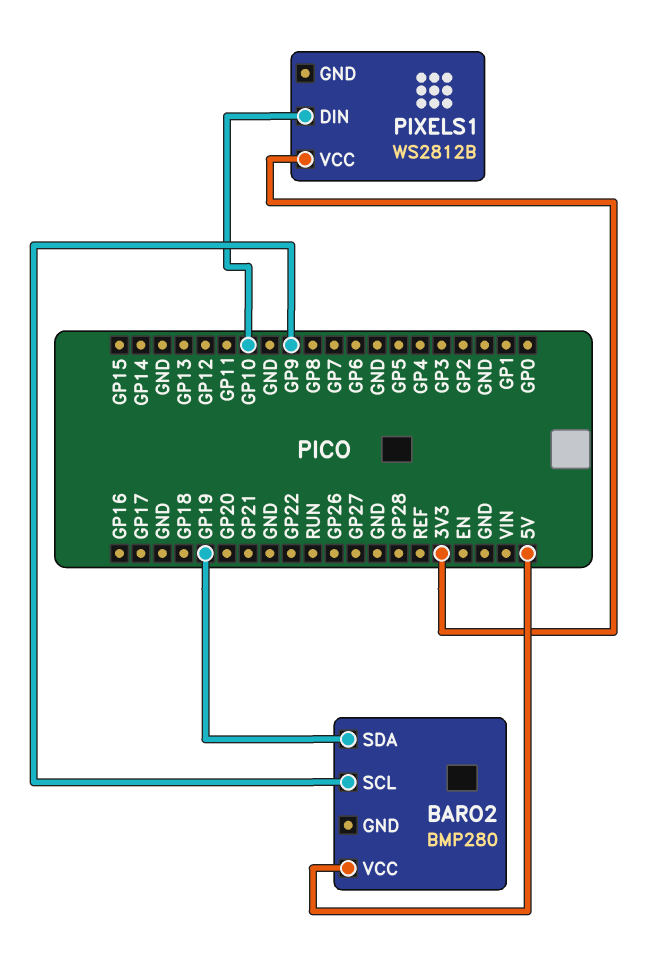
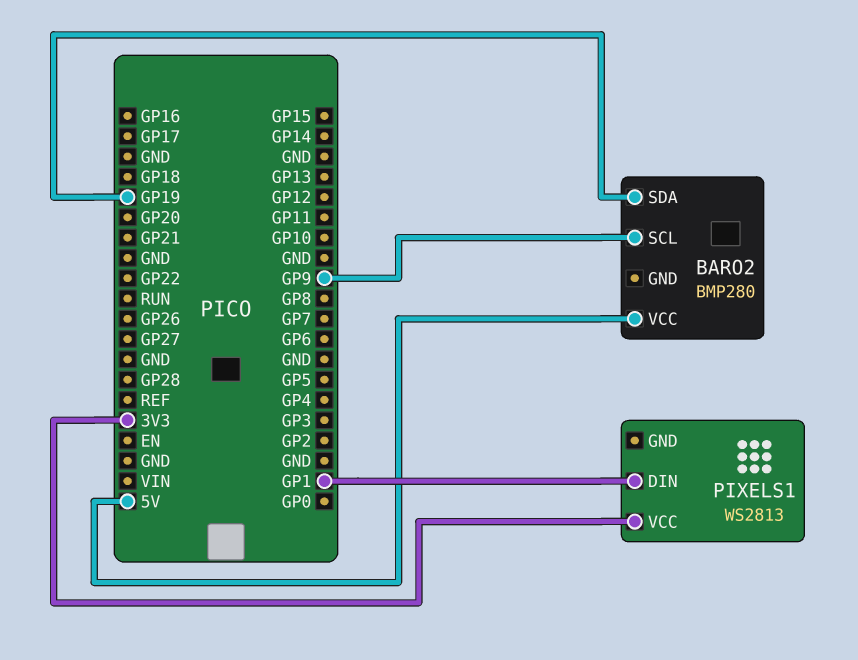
PIXELS1: WS2812B -> WS2813
PIXELS1 pin DIN: GP10 -> GP1

